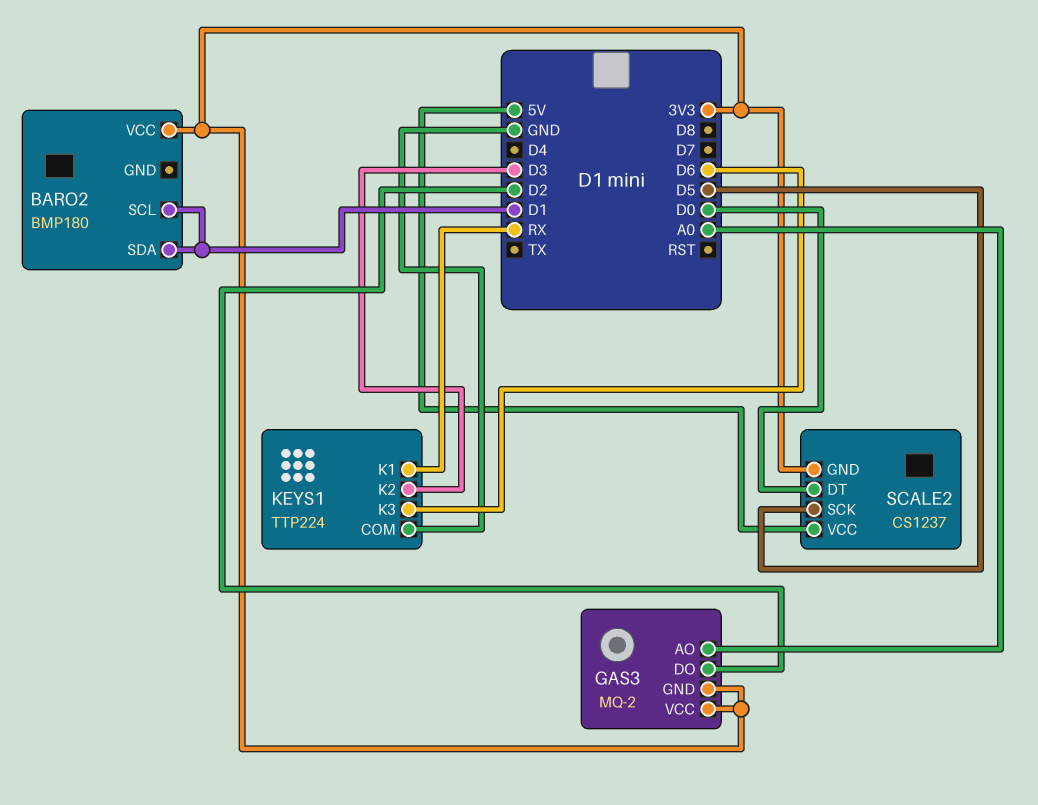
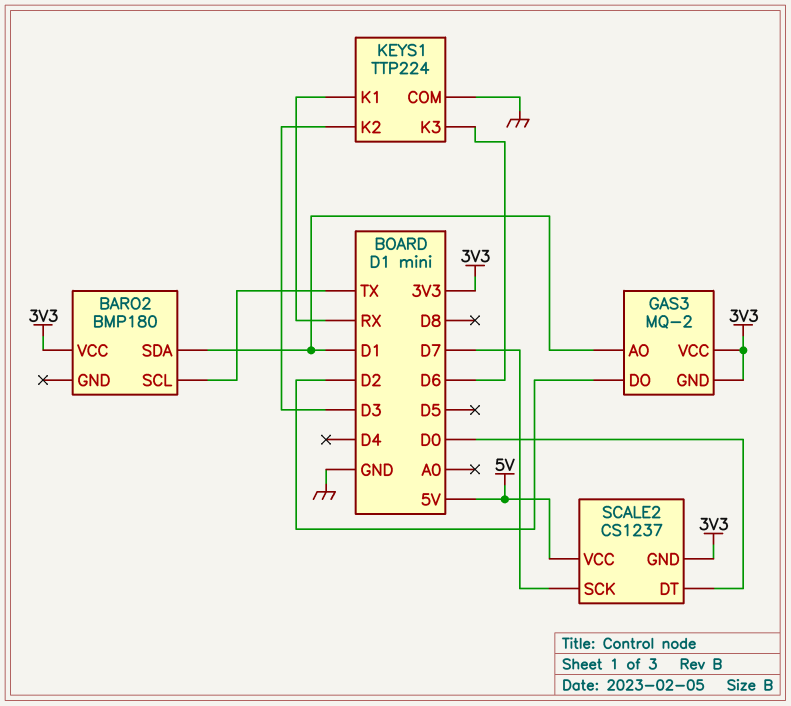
BARO2 pin SCL: D1 -> TX
GAS3 pin AO: A0 -> D1
SCALE2 pin SCK: D5 -> D7

